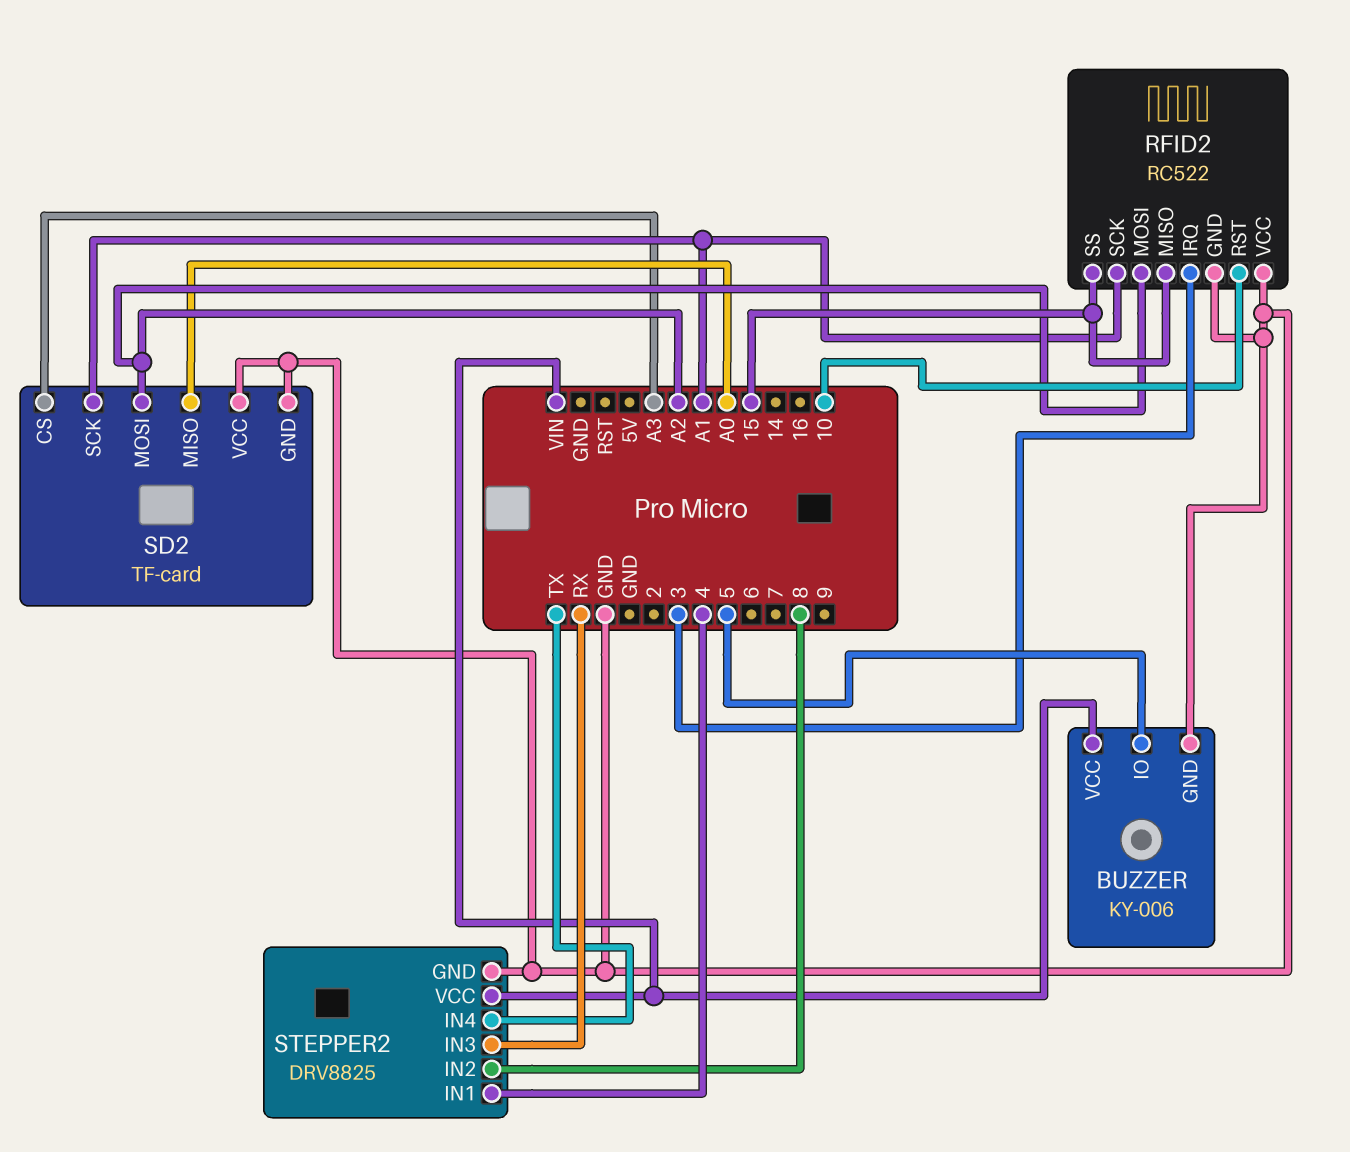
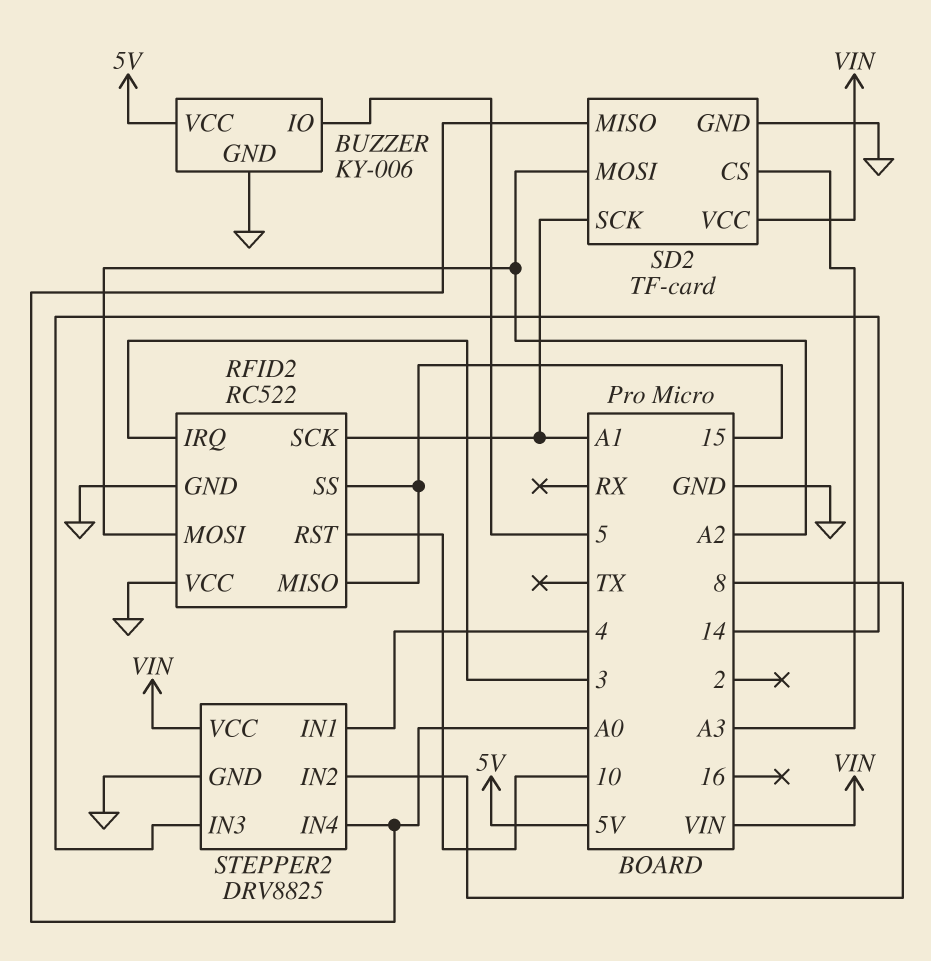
BUZZER pin VCC: VIN -> 5V
SD2 pin VCC: GND -> VIN
STEPPER2 pin IN3: RX -> 14
STEPPER2 pin IN4: TX -> A0

